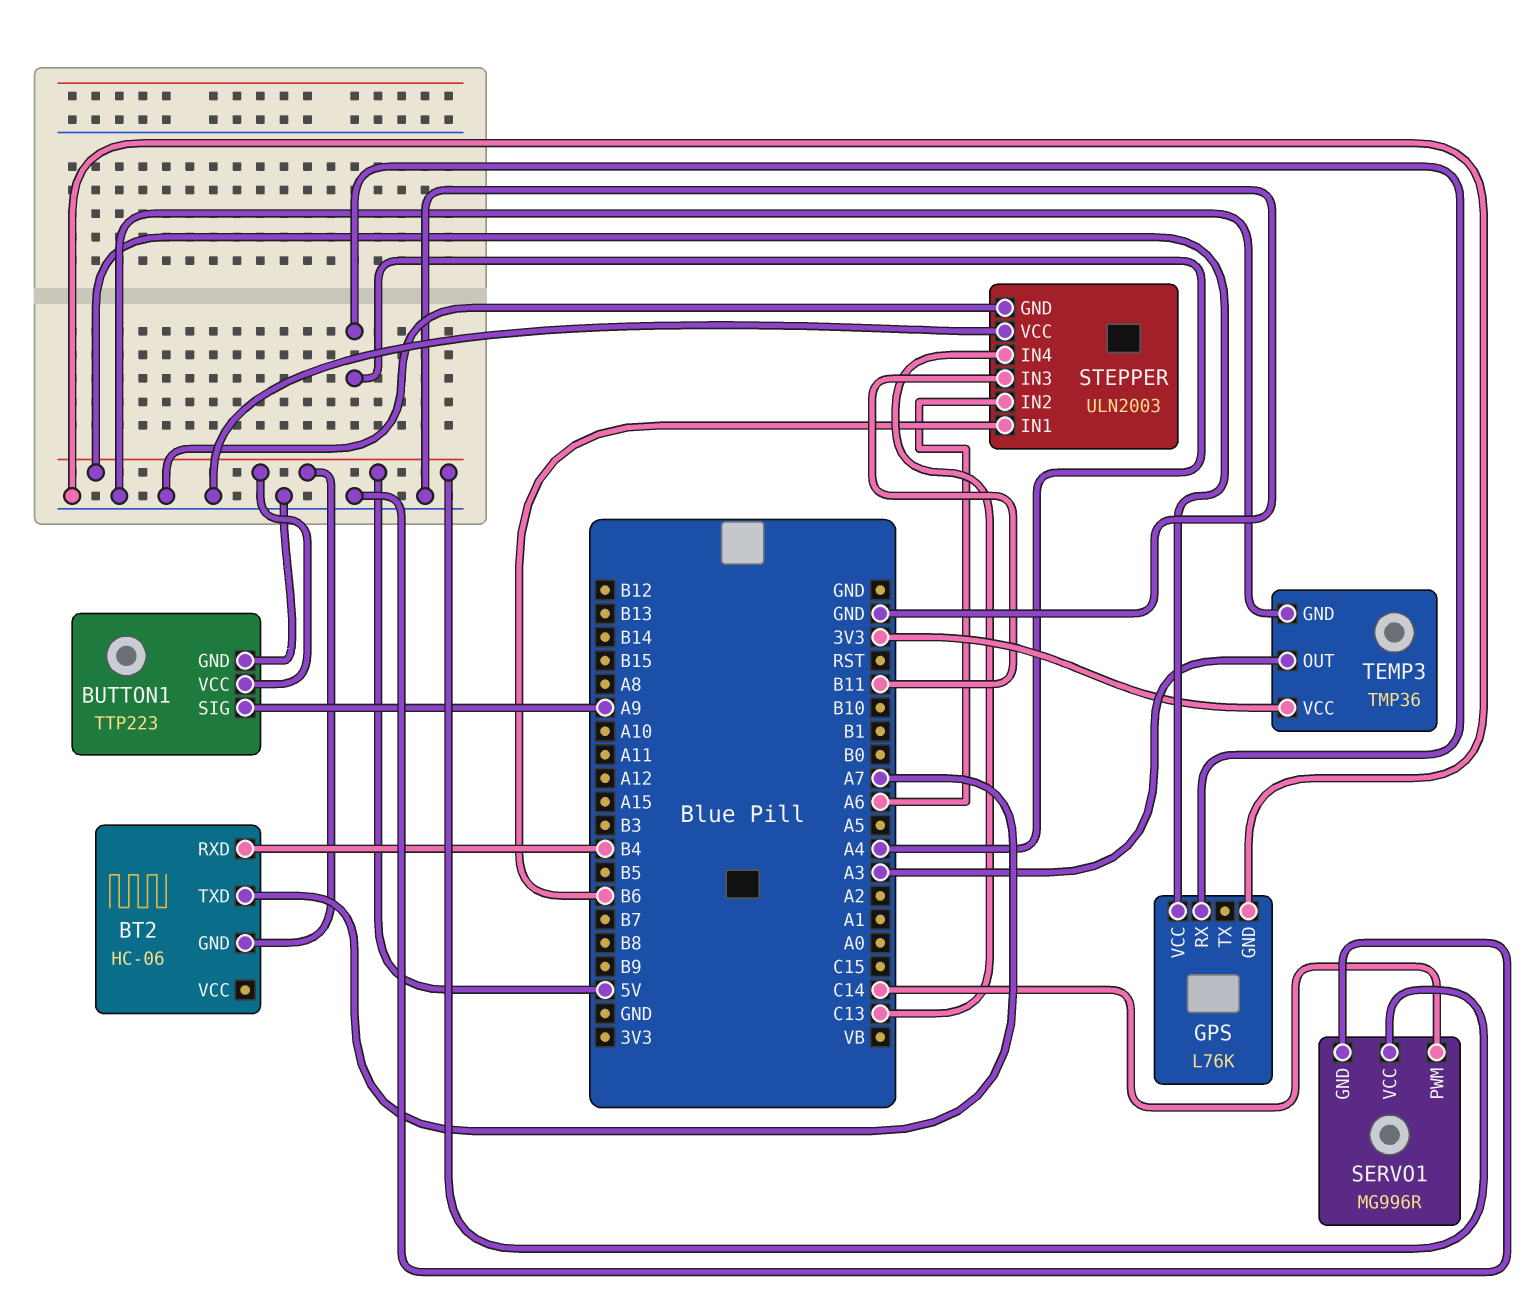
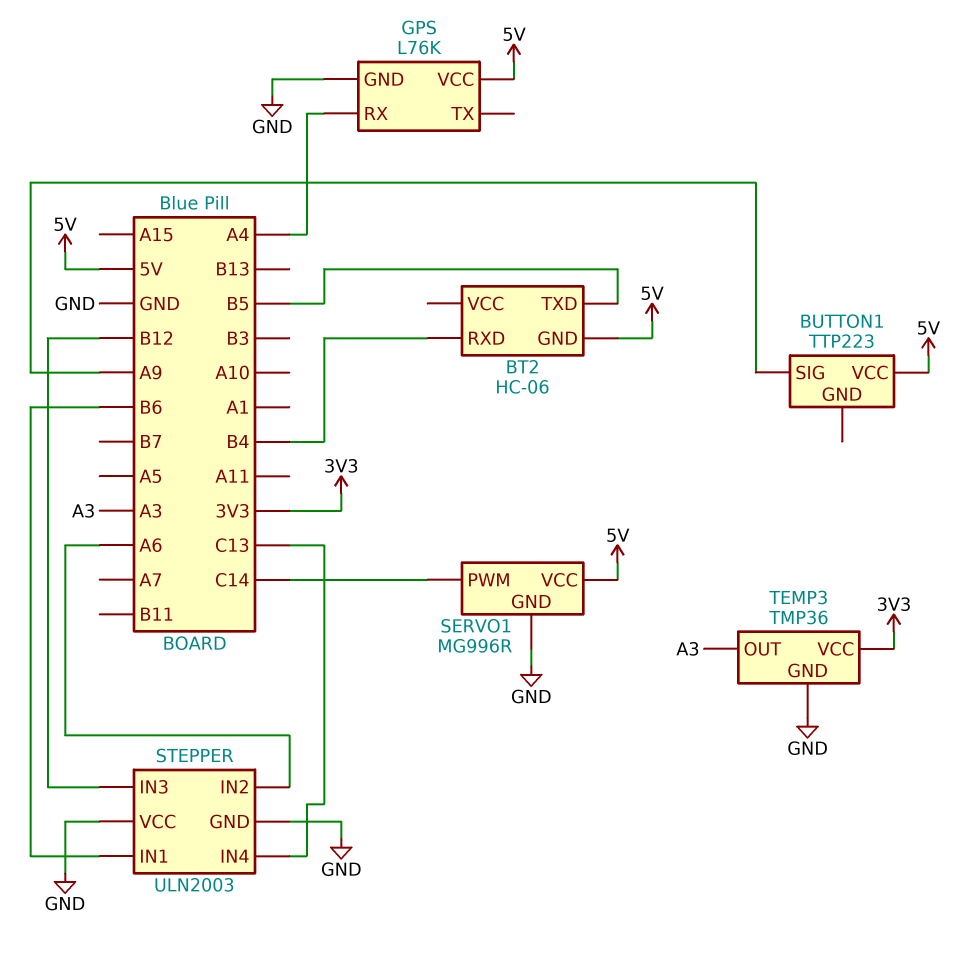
BT2 pin TXD: A7 -> B5
BUTTON1 pin GND: GND -> none
STEPPER pin IN3: B11 -> B12

